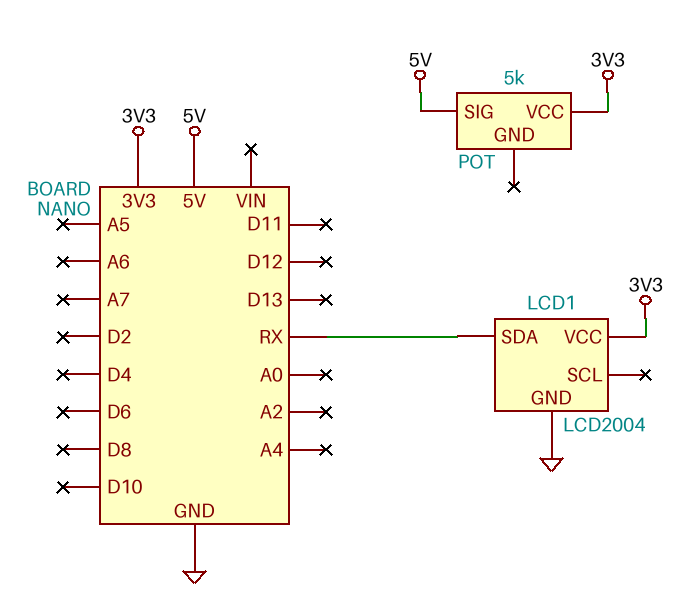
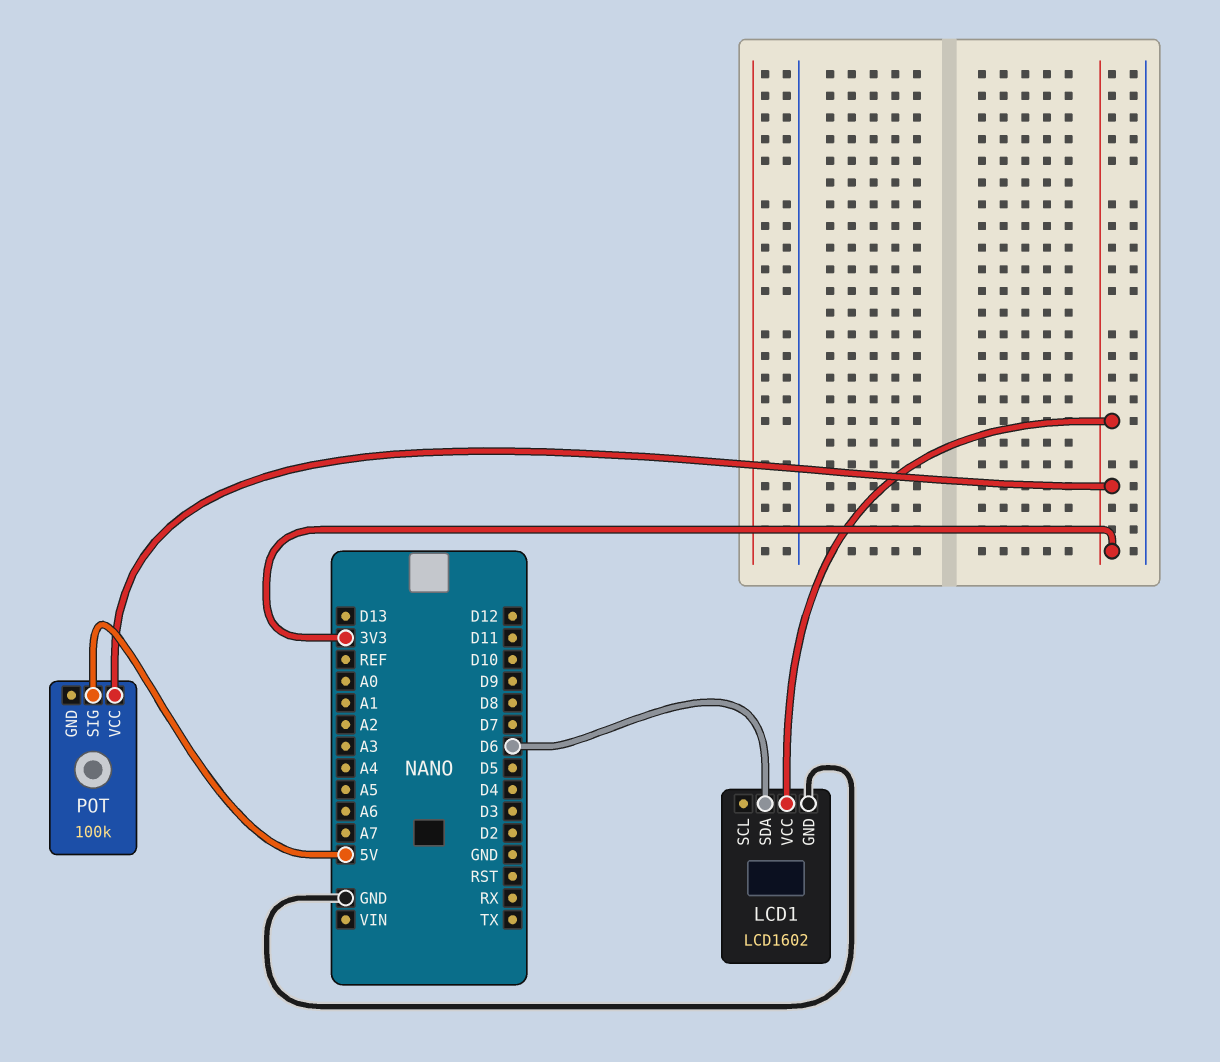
LCD1: LCD2004 -> LCD1602
LCD1 pin SDA: RX -> D6
POT: 5k -> 100k

